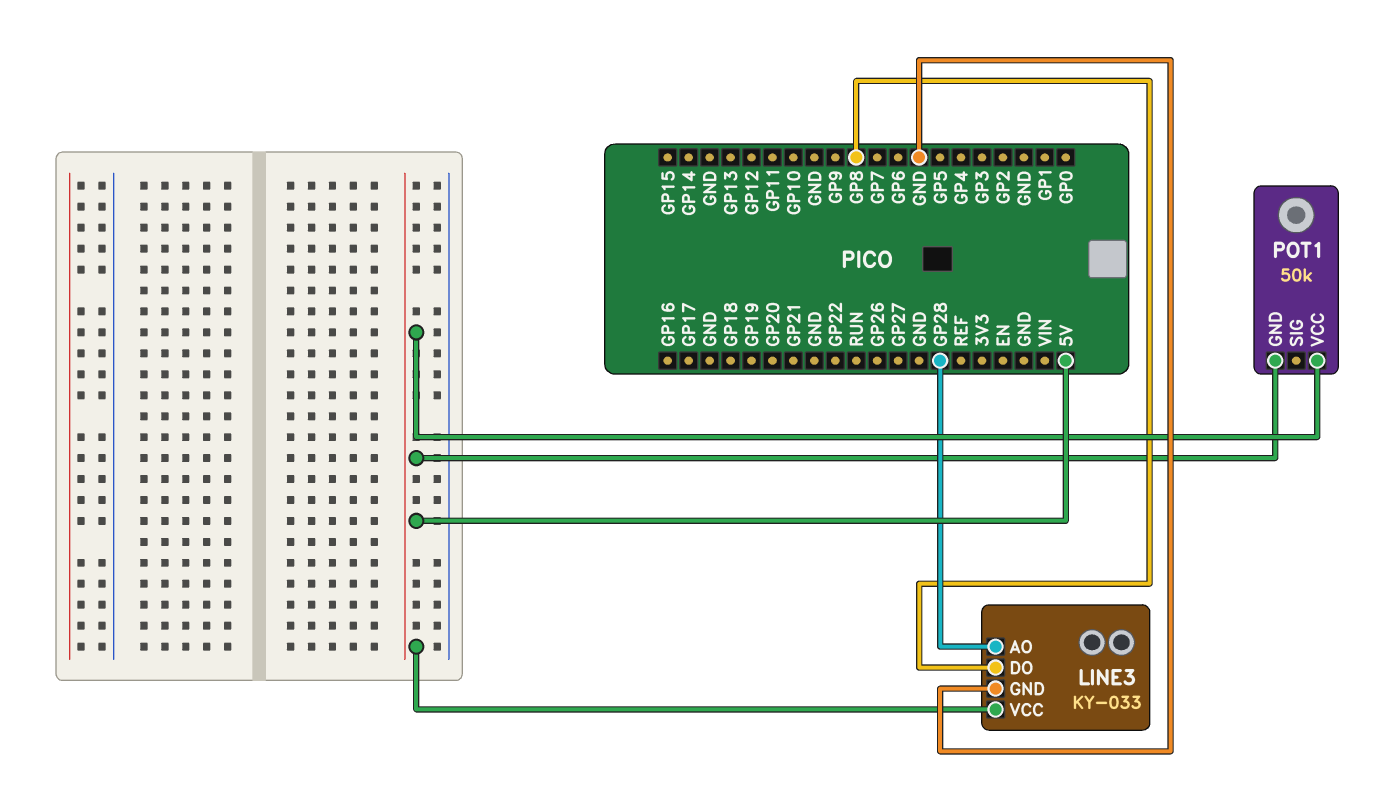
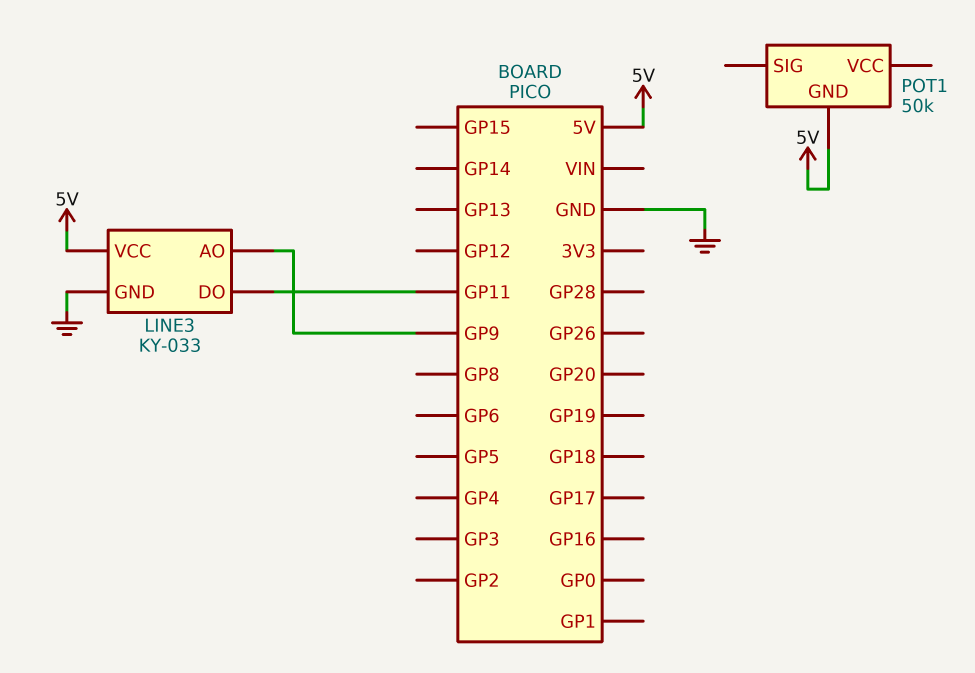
LINE3 pin AO: GP28 -> GP9
LINE3 pin DO: GP8 -> GP11
POT1 pin VCC: 5V -> none

